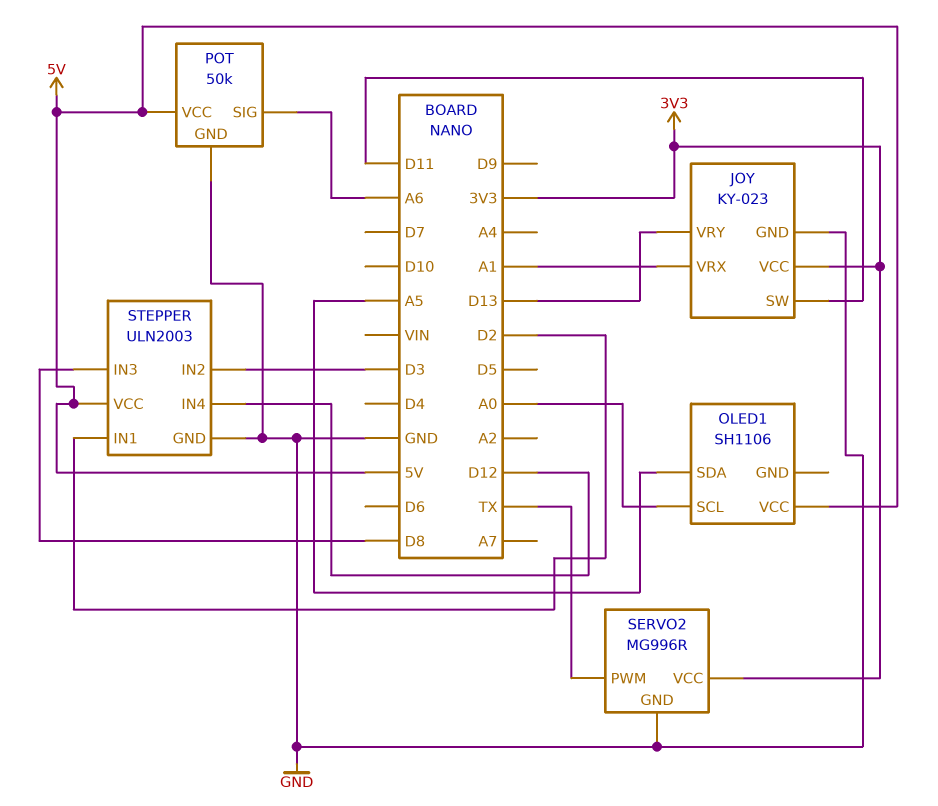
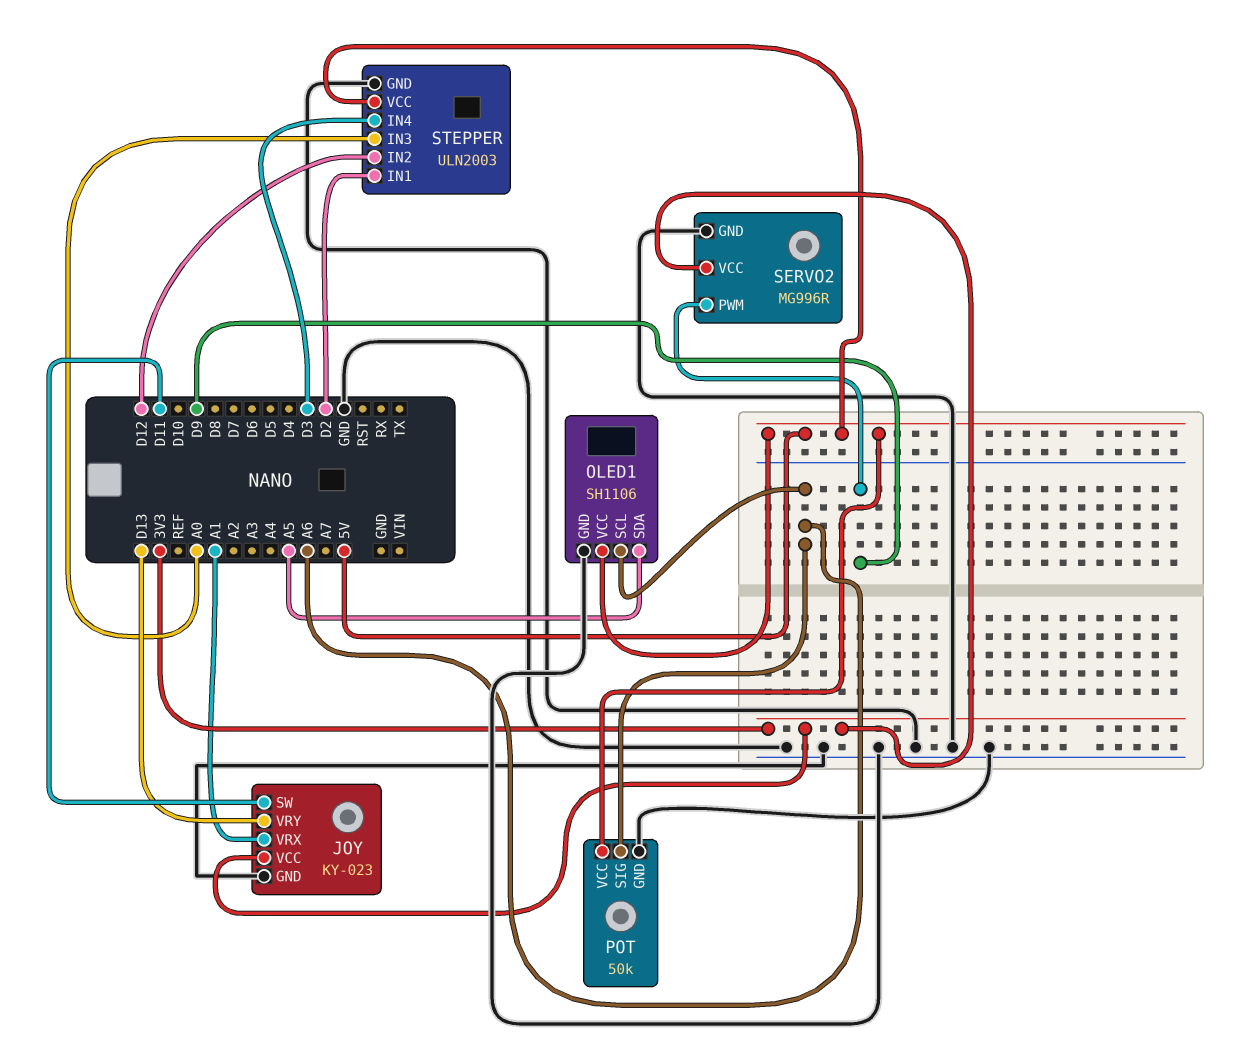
OLED1 pin GND: none -> GND
OLED1 pin SCL: A0 -> A6
SERVO2 pin PWM: TX -> D9
STEPPER pin IN2: D3 -> D12
STEPPER pin IN3: D8 -> A0
STEPPER pin IN4: D12 -> D3

